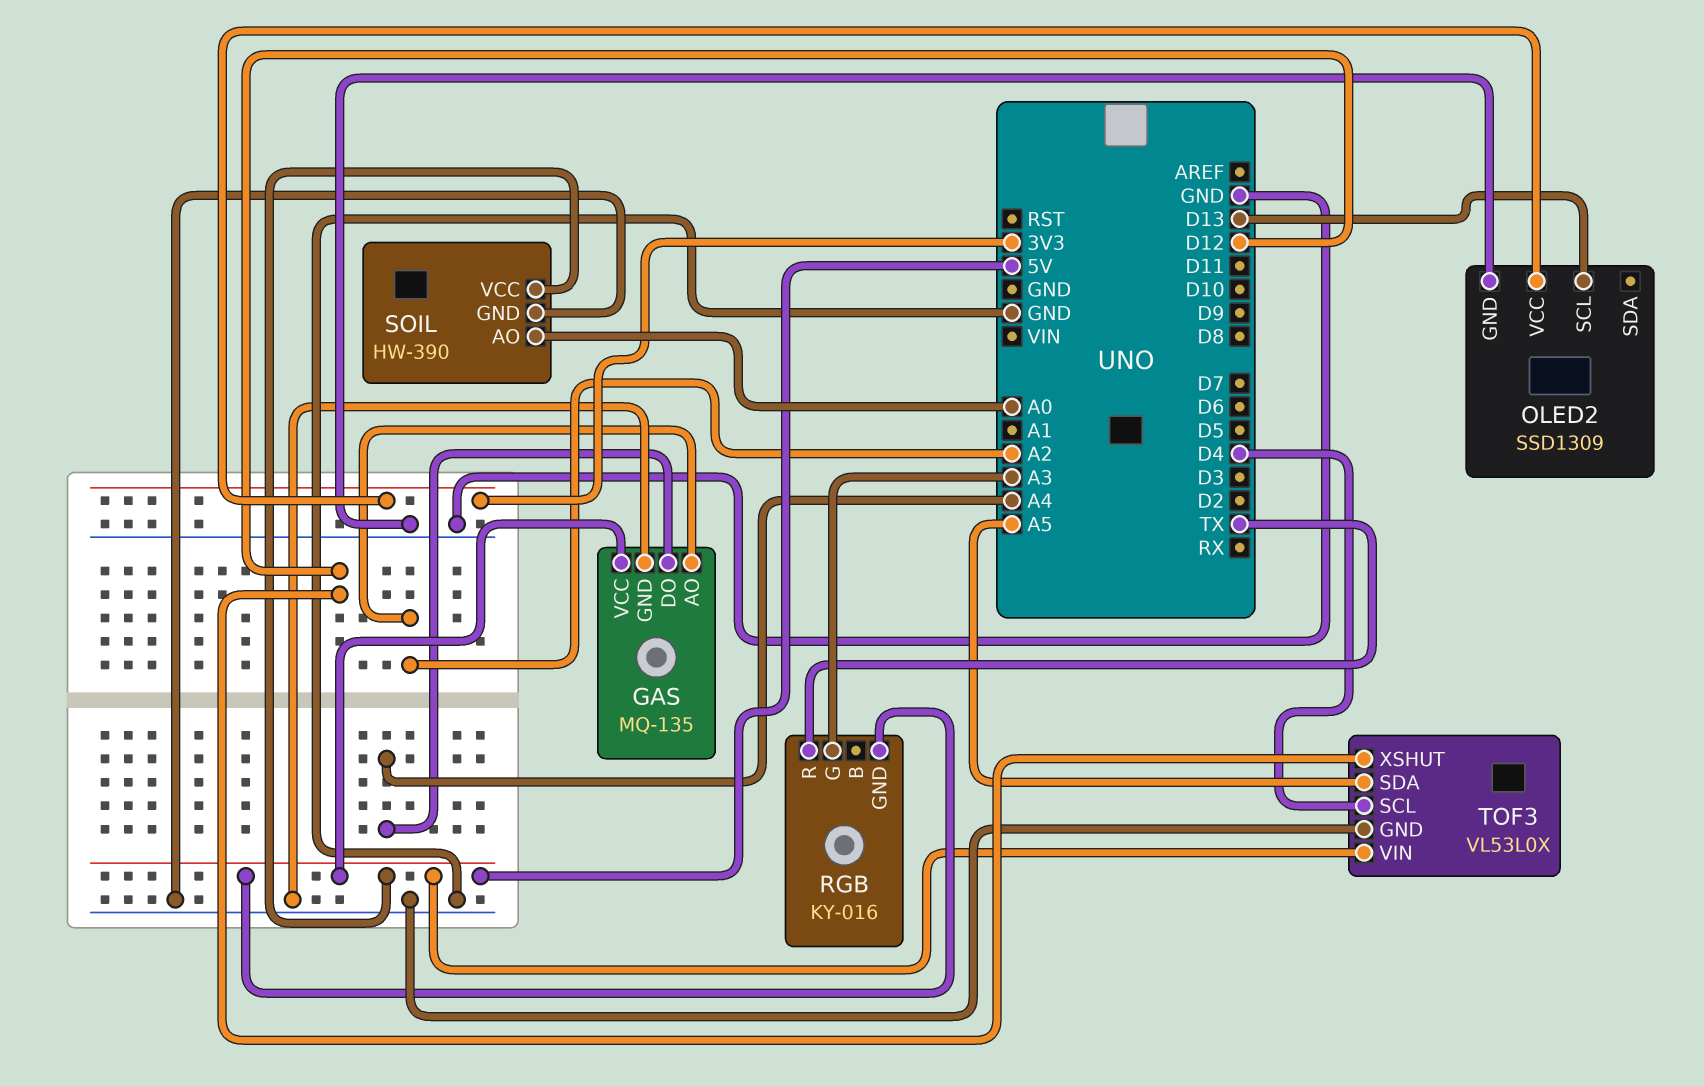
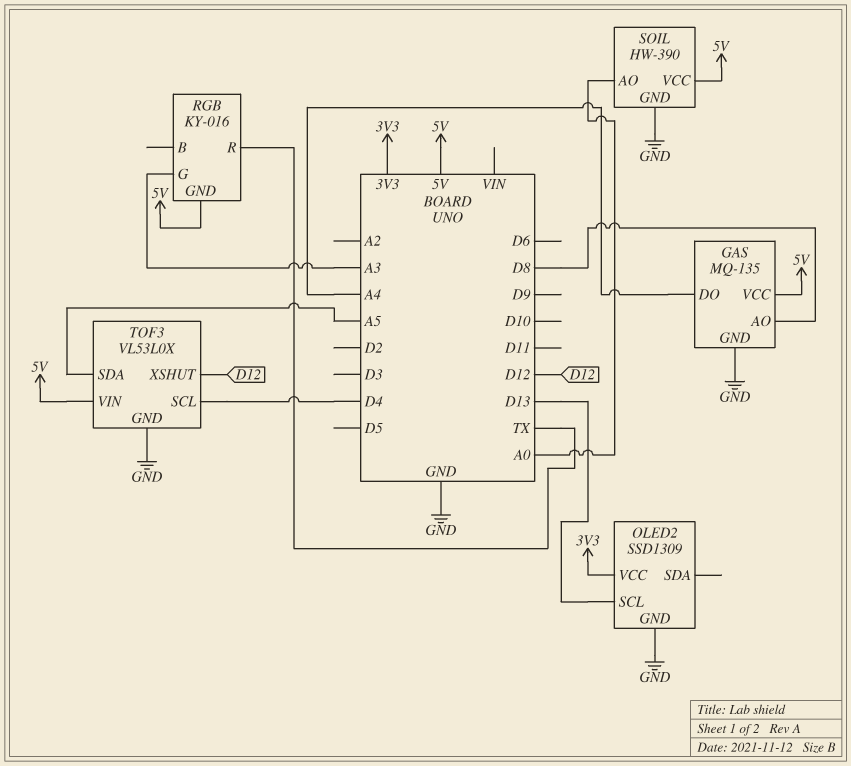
GAS pin AO: A2 -> D8

